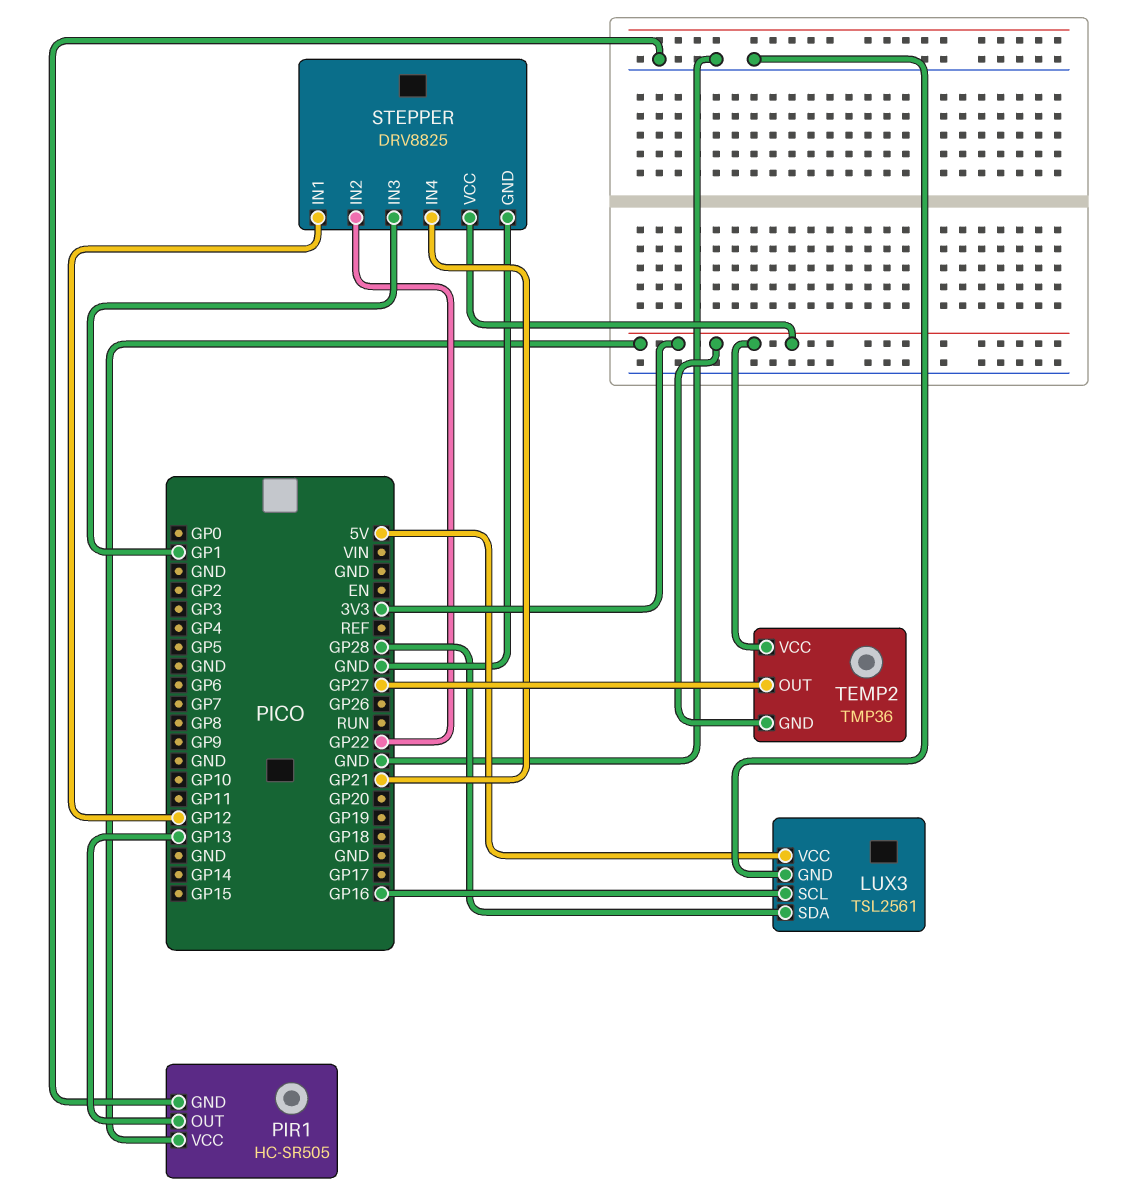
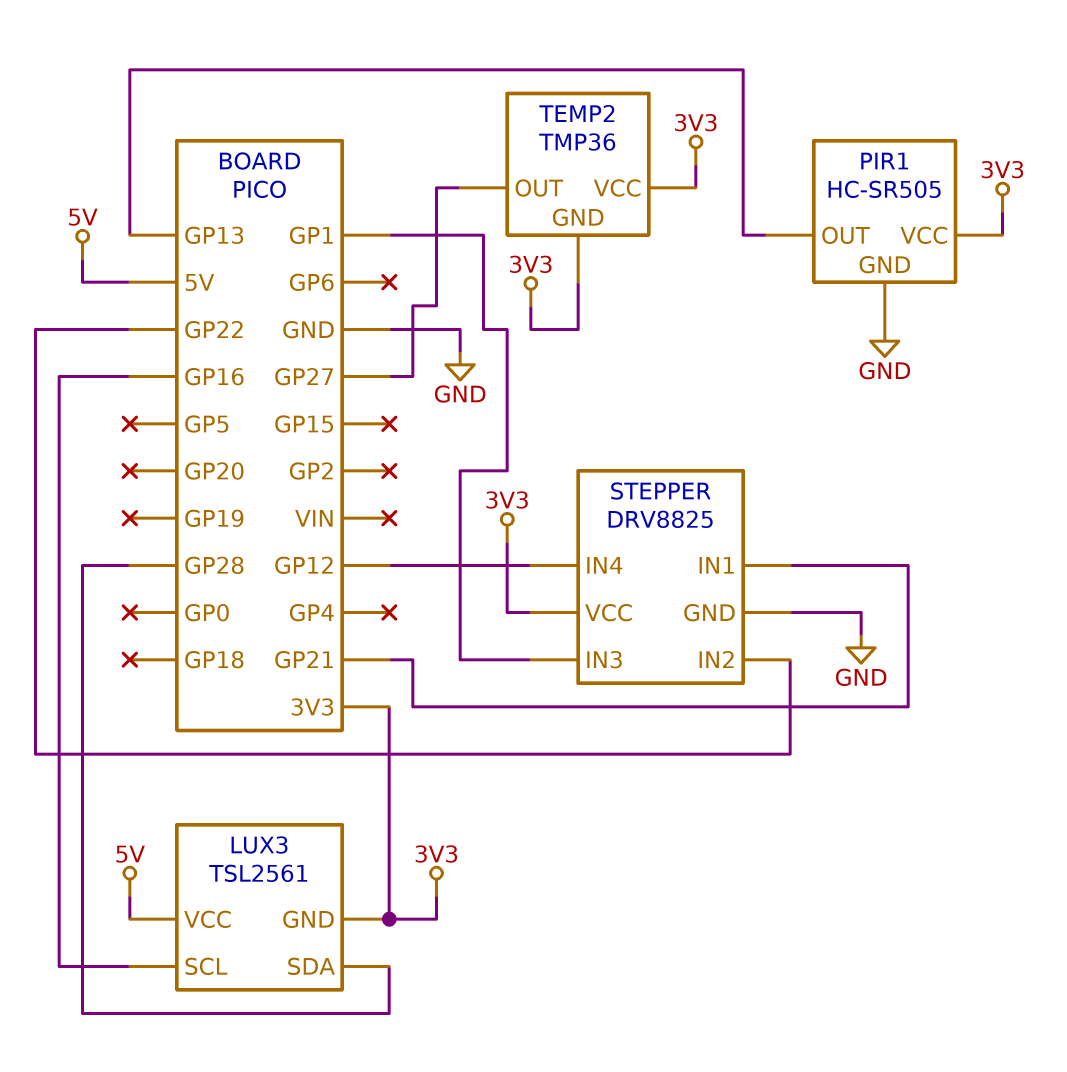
LUX3 pin GND: GND -> 3V3
STEPPER pin IN1: GP12 -> GP21
STEPPER pin IN4: GP21 -> GP12

